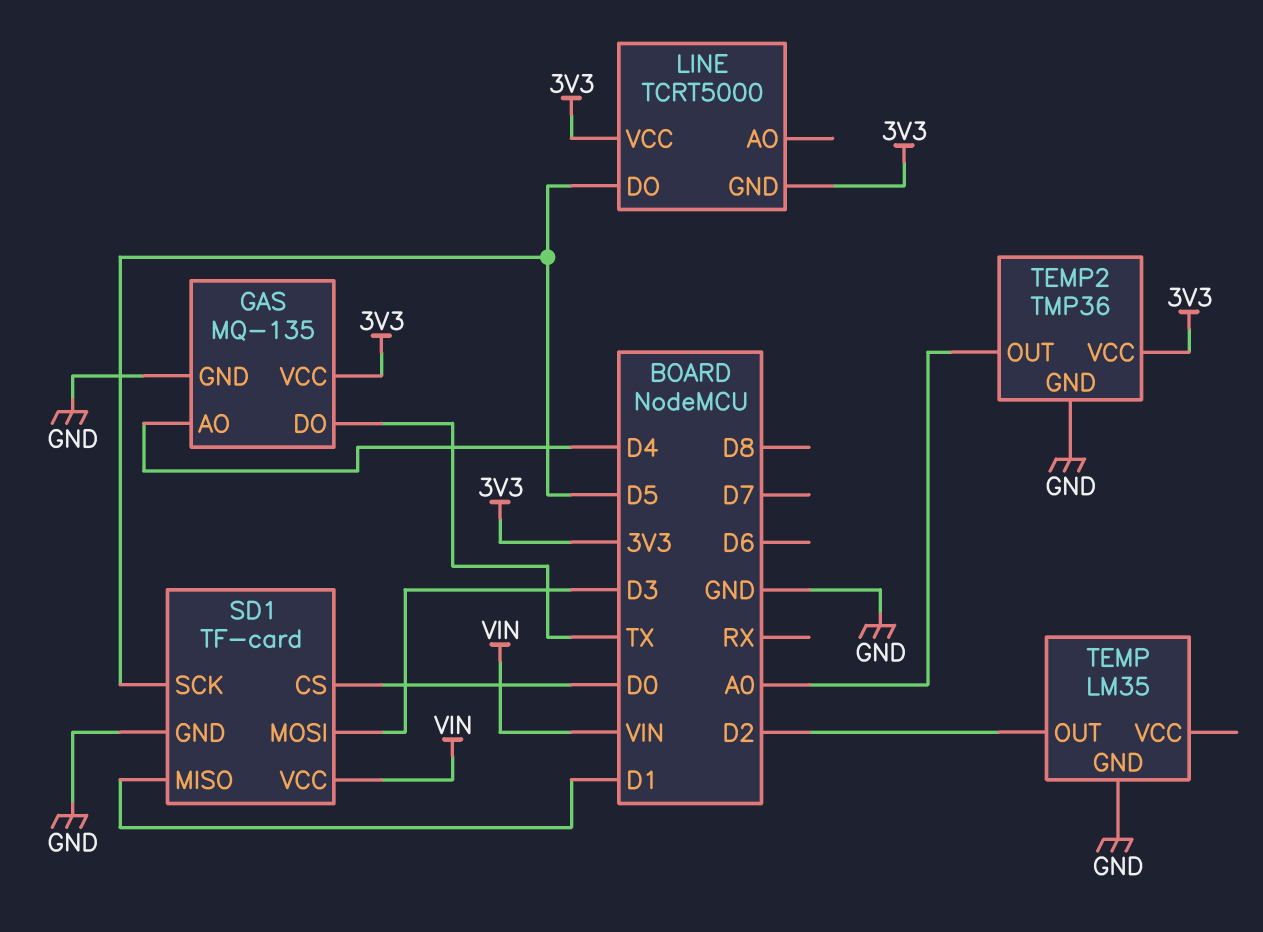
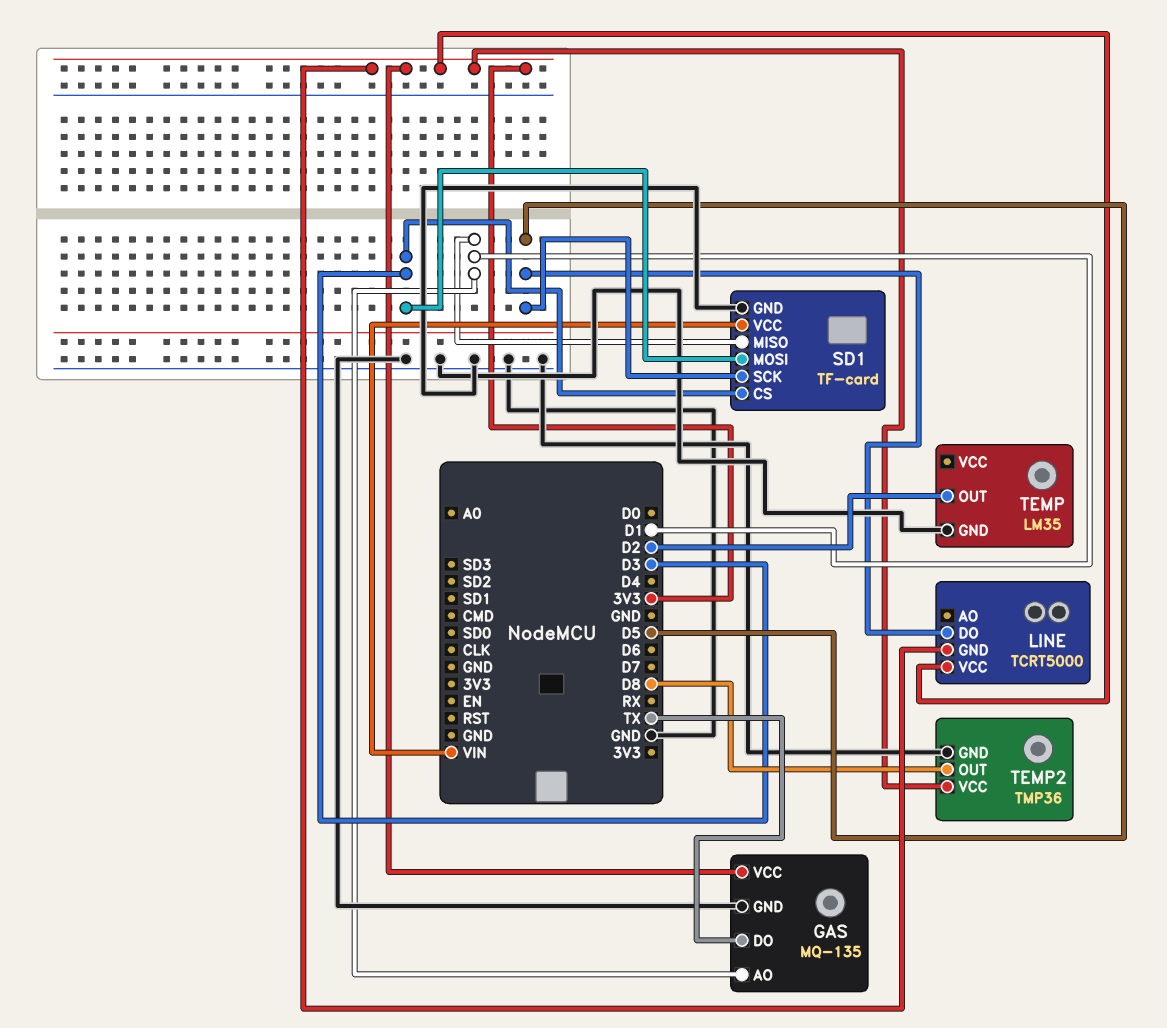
GAS pin AO: D4 -> D1
SD1 pin CS: D0 -> D3
TEMP2 pin OUT: A0 -> D8

